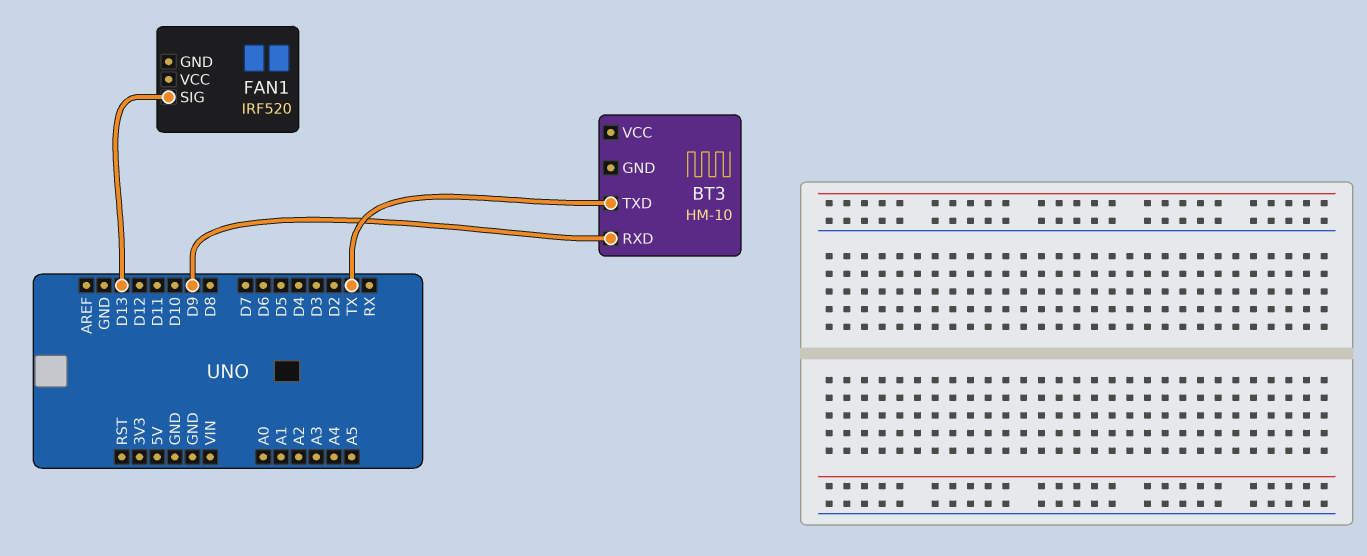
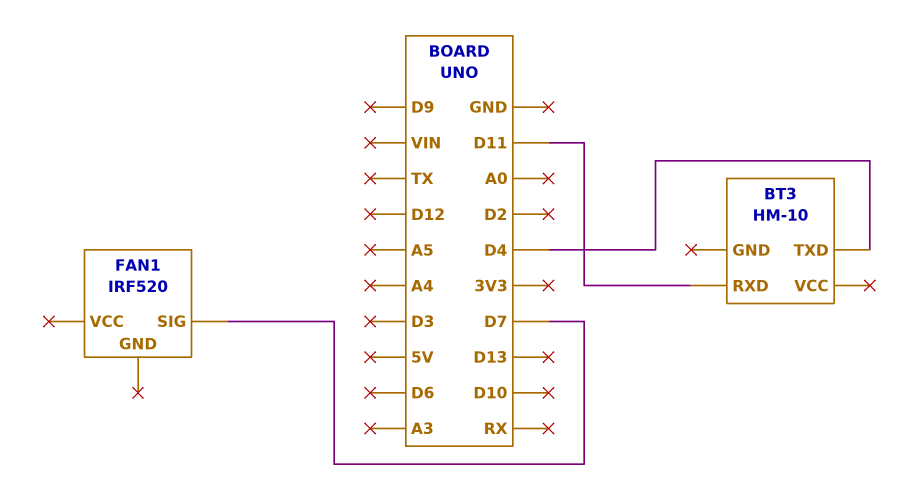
BT3 pin RXD: D9 -> D11
BT3 pin TXD: TX -> D4
FAN1 pin SIG: D13 -> D7

